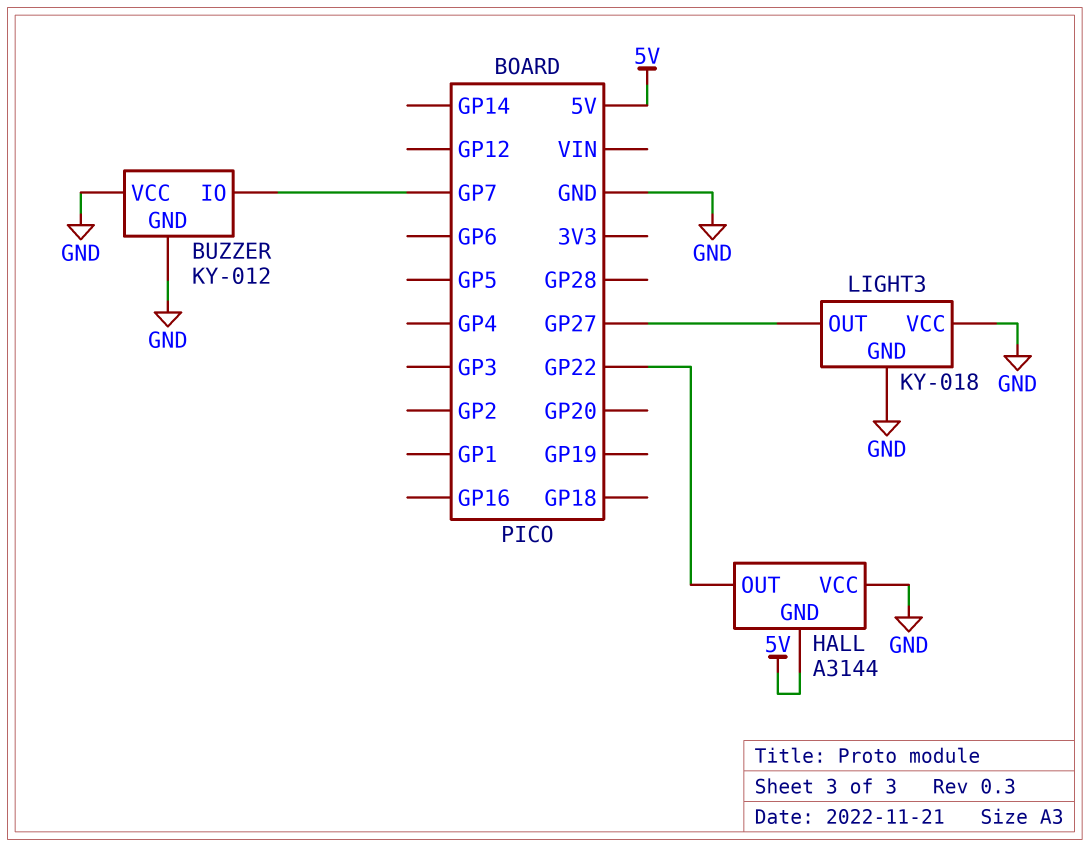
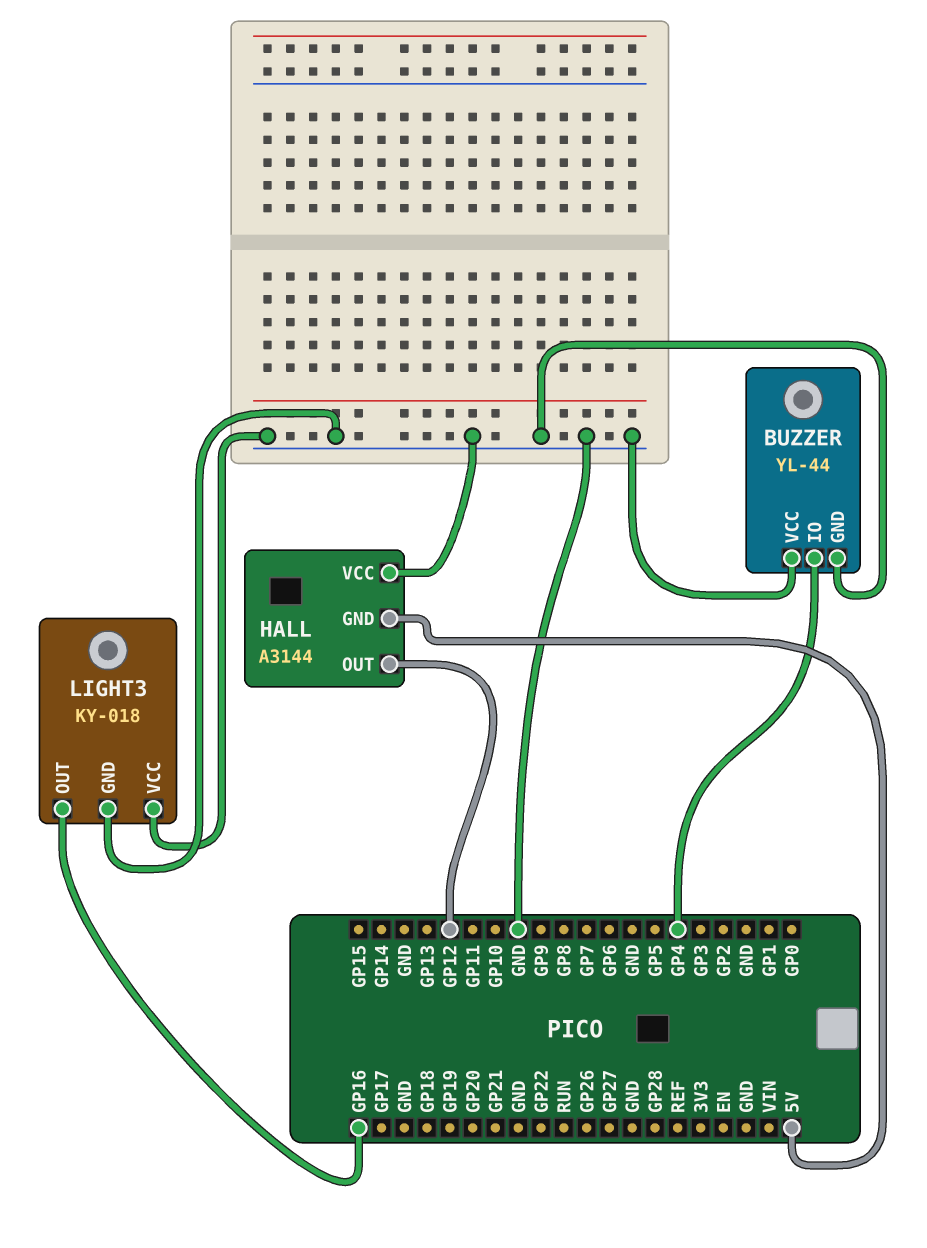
BUZZER: KY-012 -> YL-44
BUZZER pin IO: GP7 -> GP4
HALL pin OUT: GP22 -> GP12
LIGHT3 pin OUT: GP27 -> GP16

